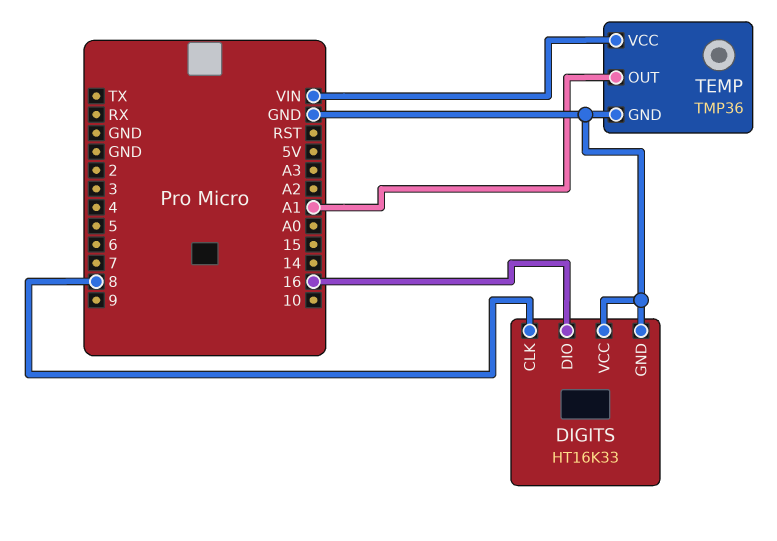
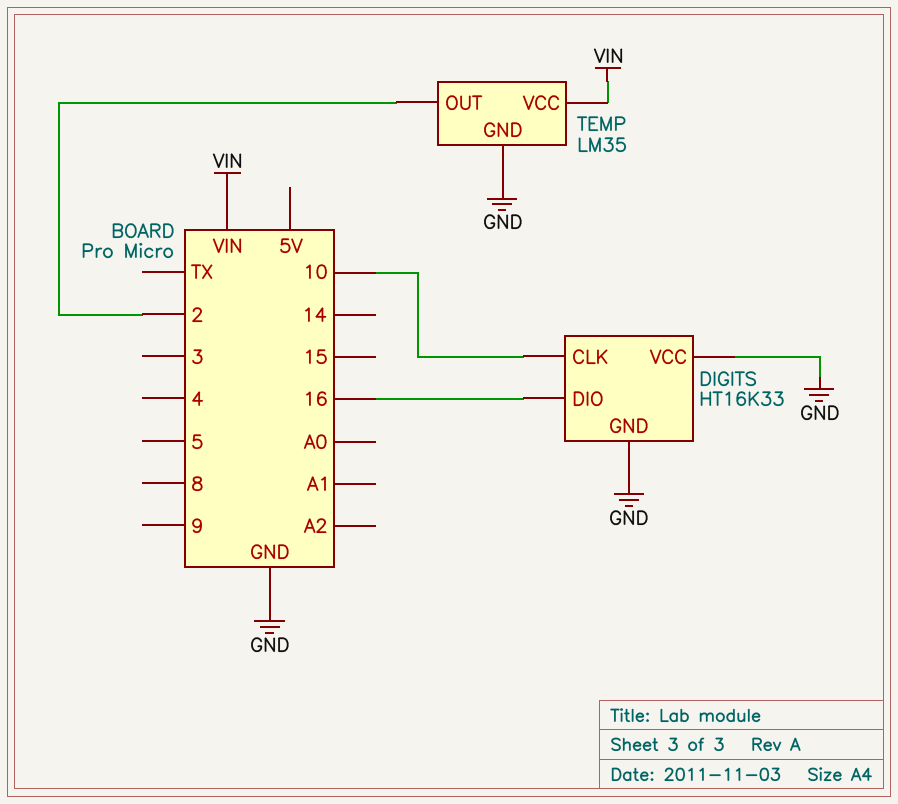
DIGITS pin CLK: 8 -> 10
TEMP: TMP36 -> LM35
TEMP pin OUT: A1 -> 2

